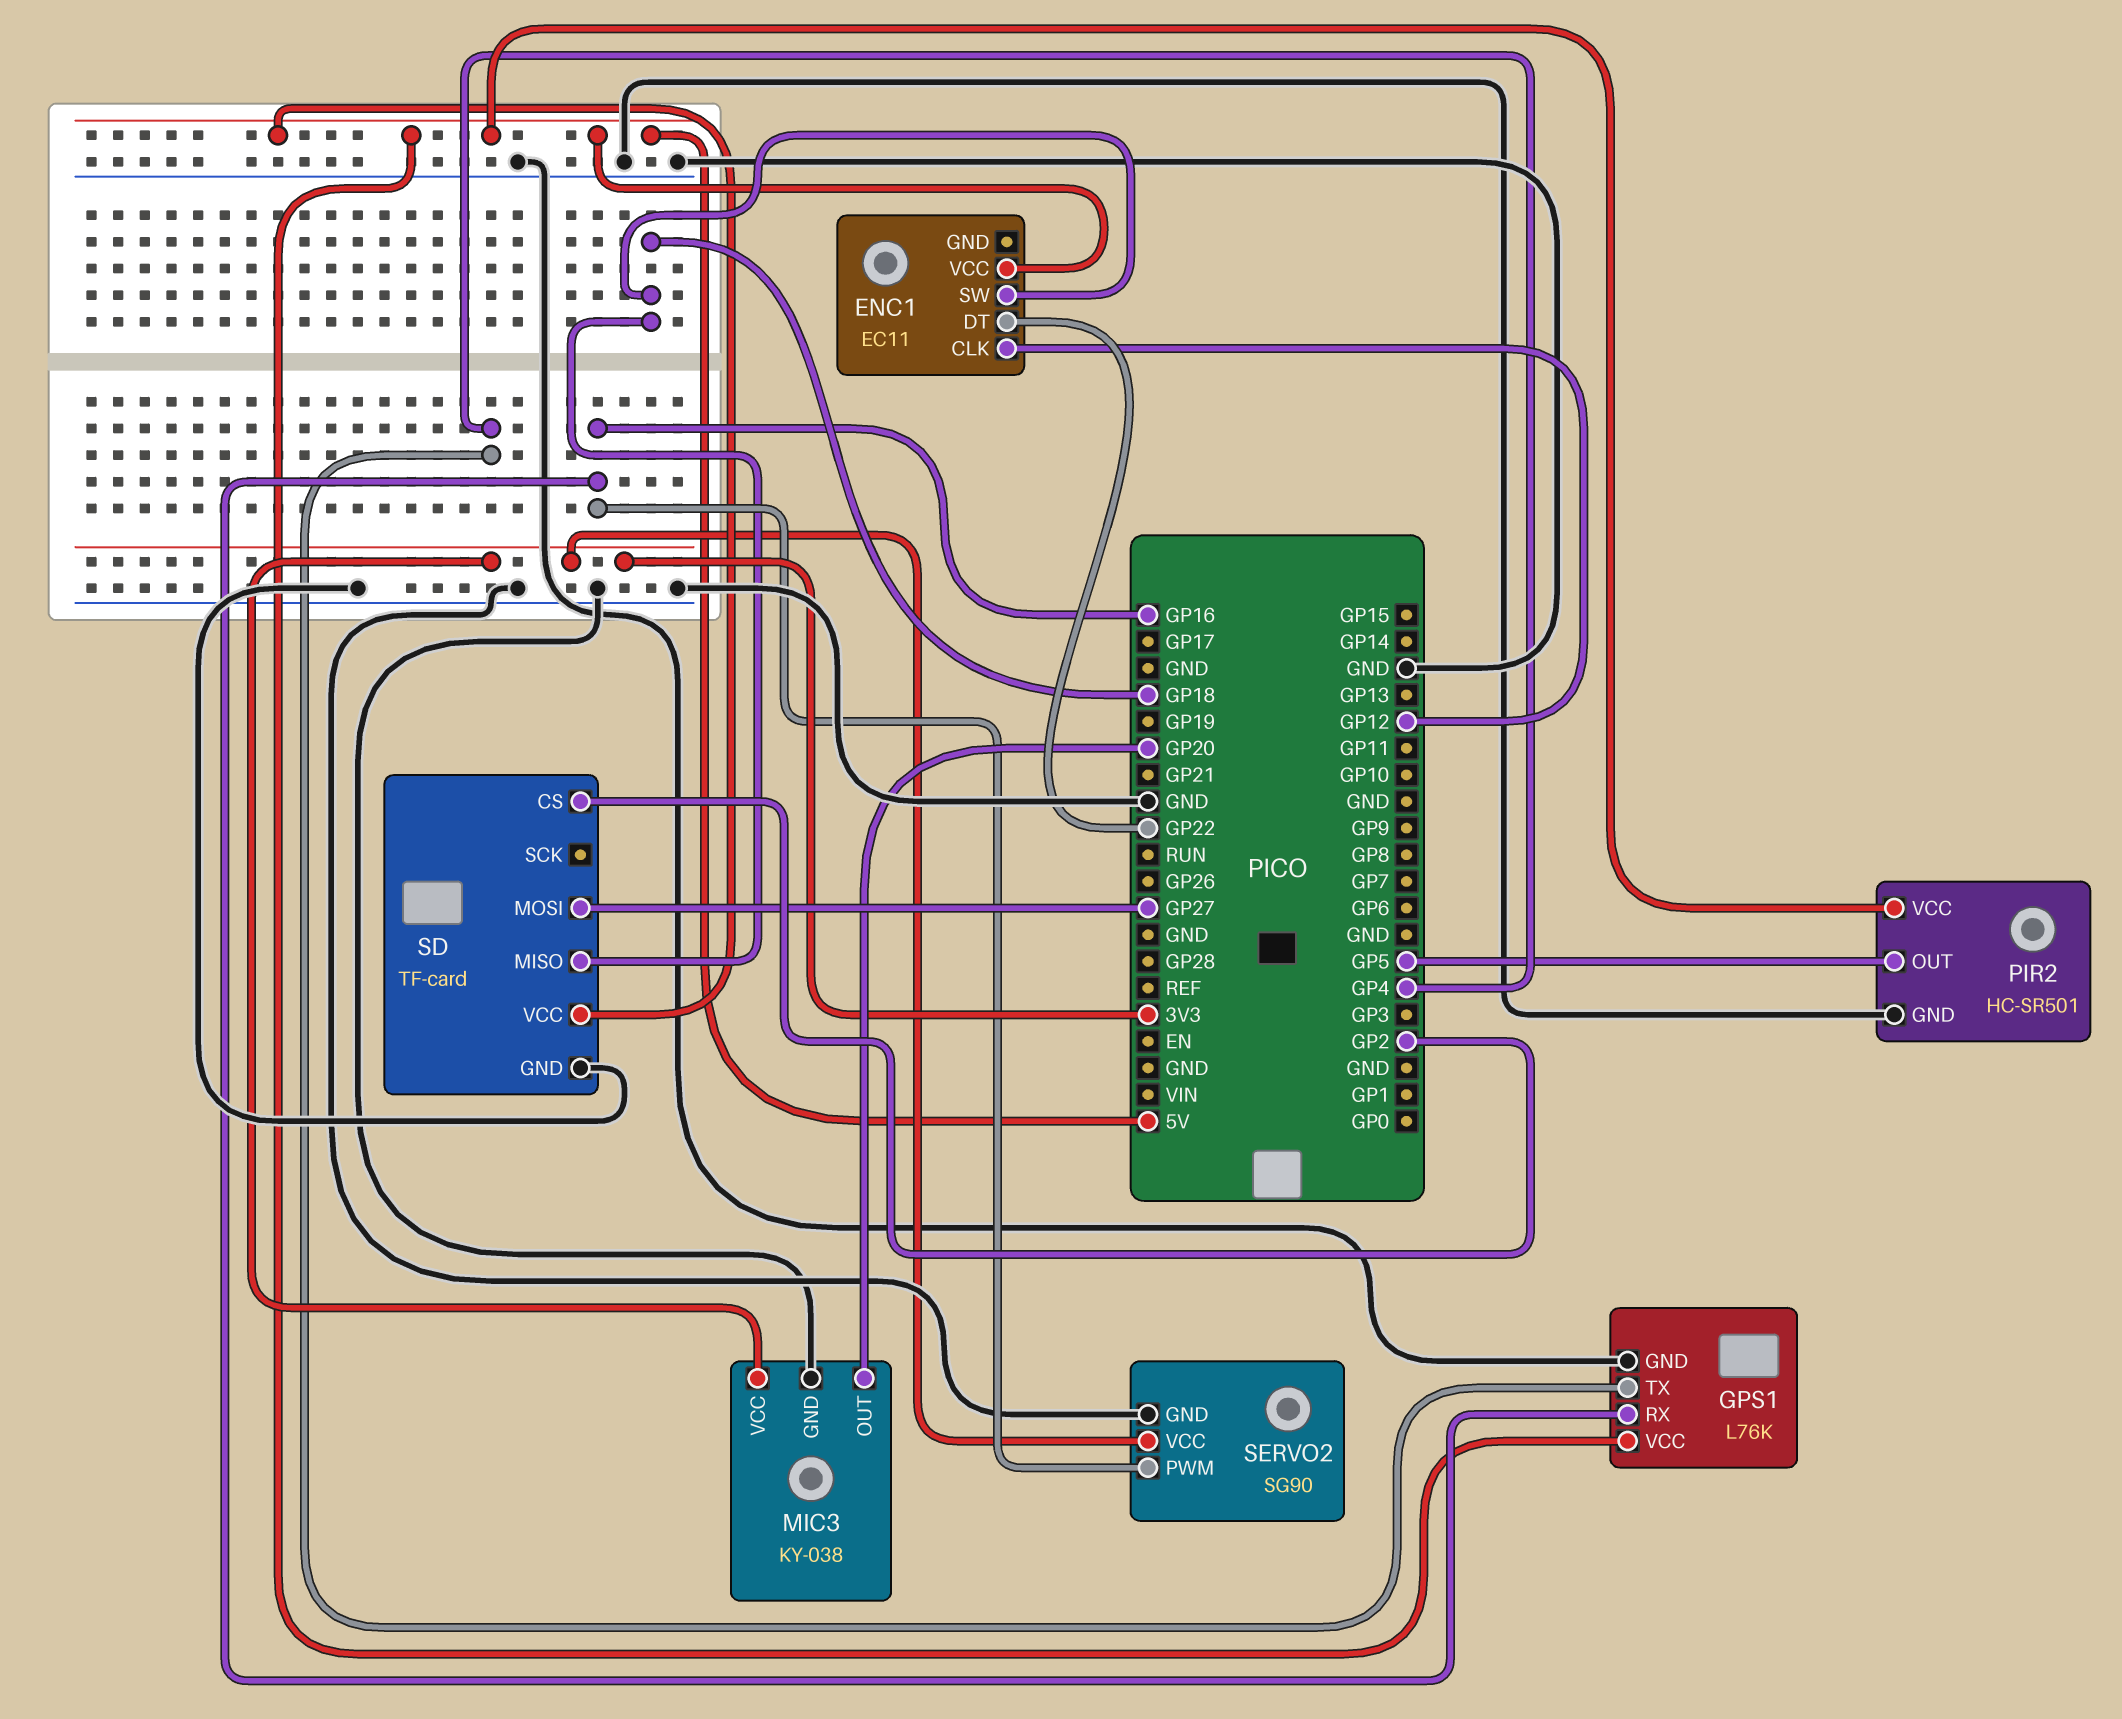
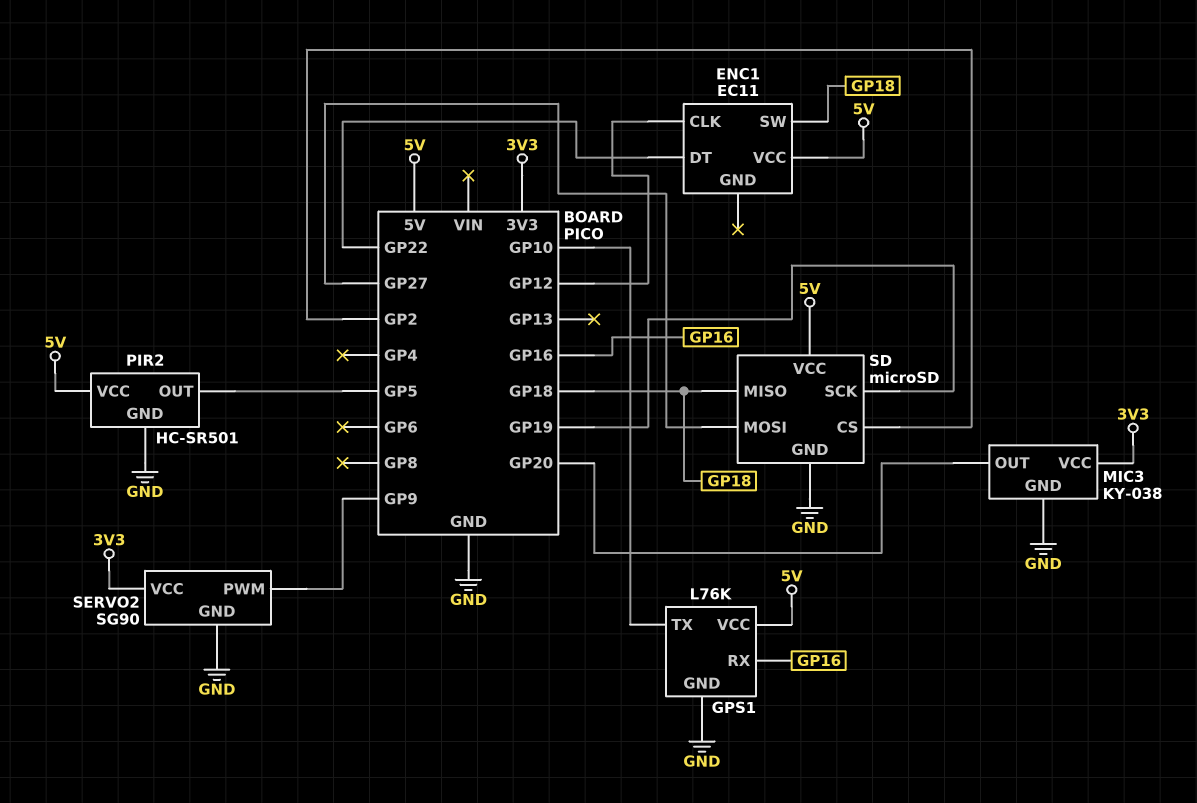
GPS1 pin TX: GP4 -> GP10
SD: TF-card -> microSD
SD pin SCK: none -> GP19
SERVO2 pin PWM: GP16 -> GP9

